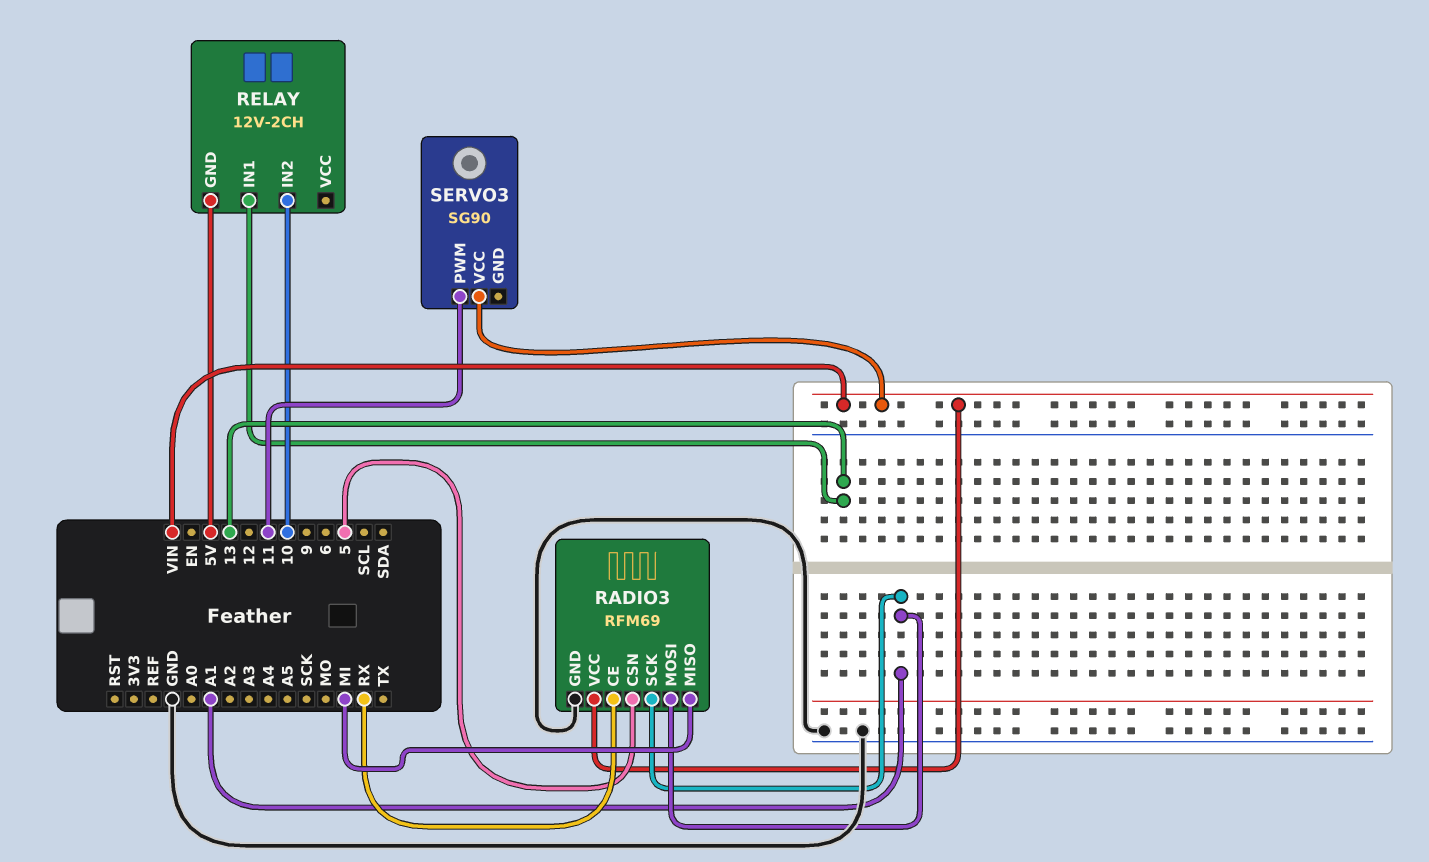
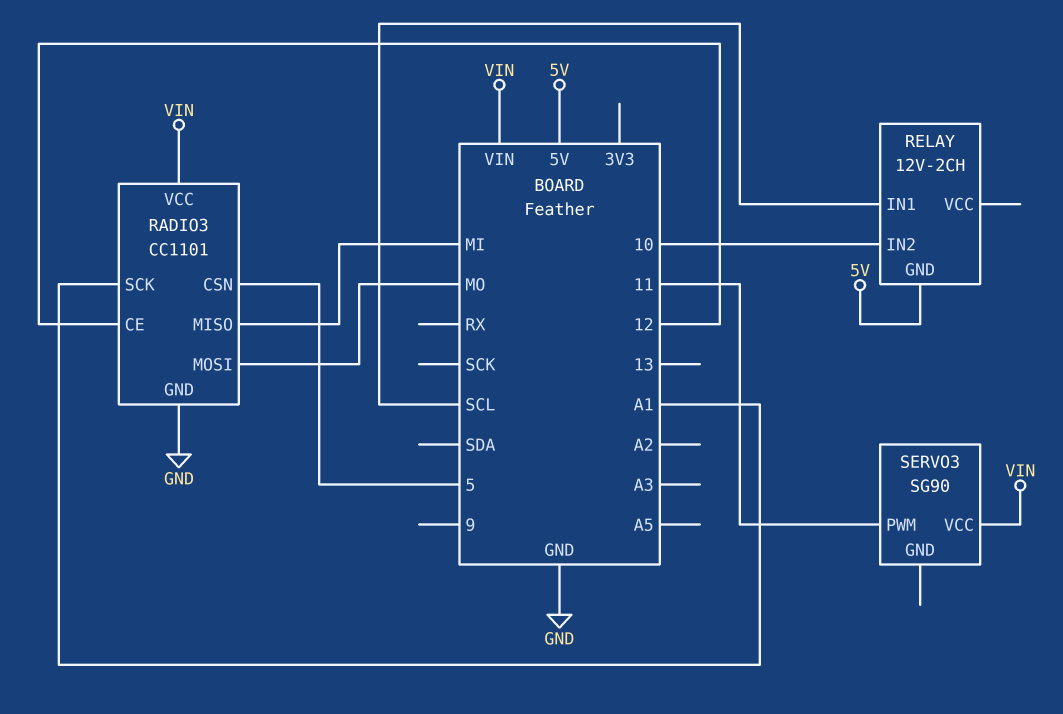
RADIO3: RFM69 -> CC1101
RADIO3 pin CE: RX -> 12
RADIO3 pin MOSI: A1 -> MO
RELAY pin IN1: 13 -> SCL

